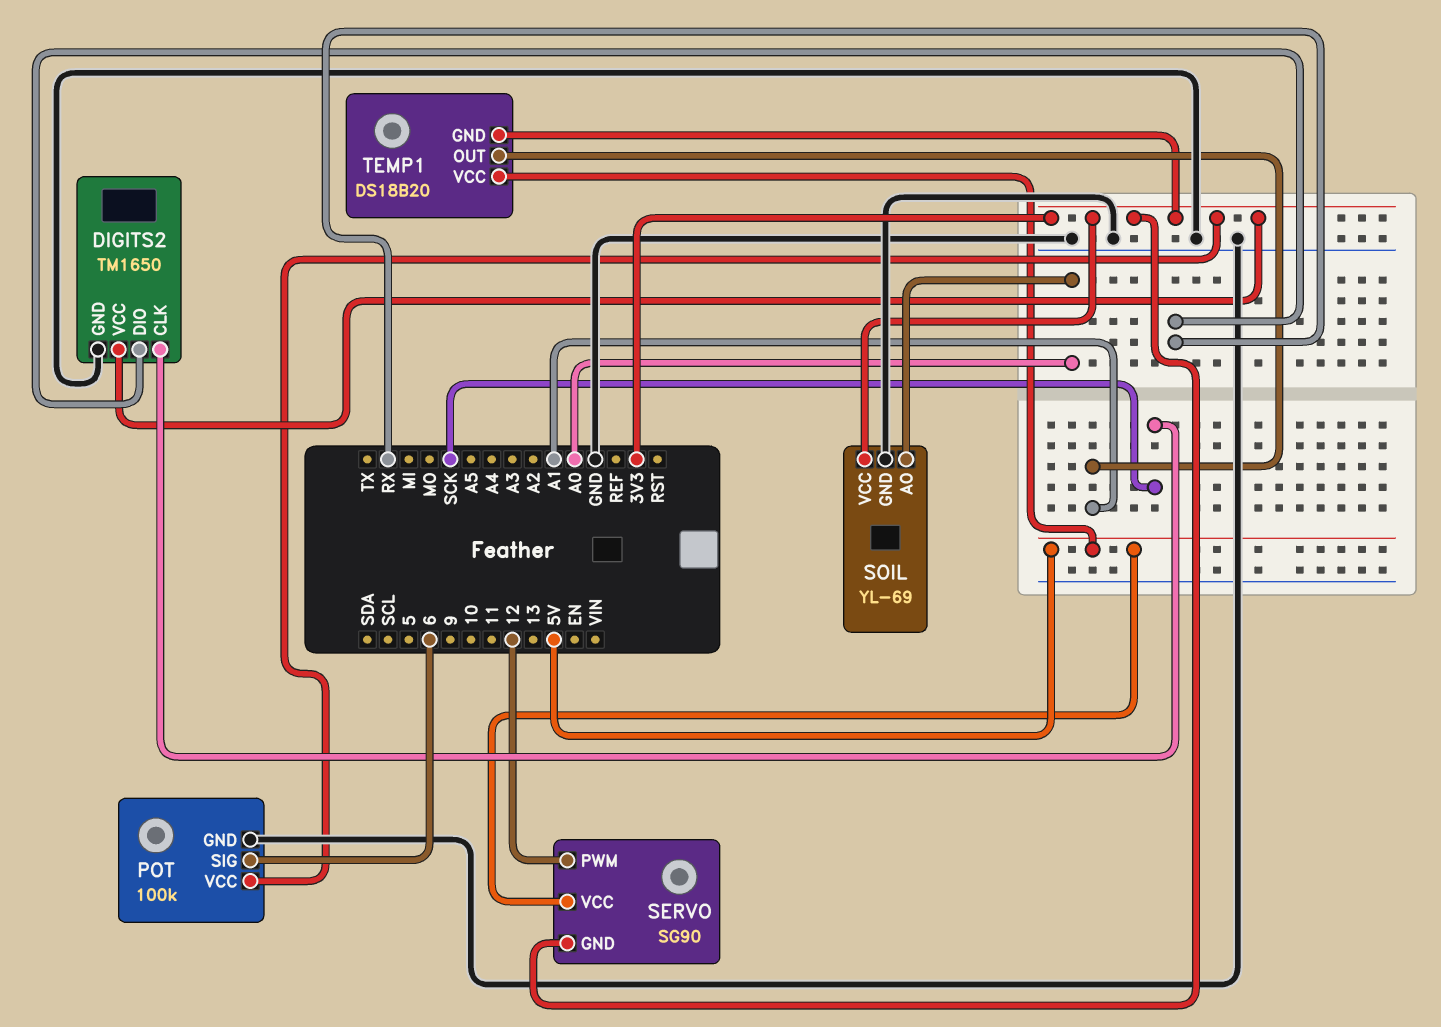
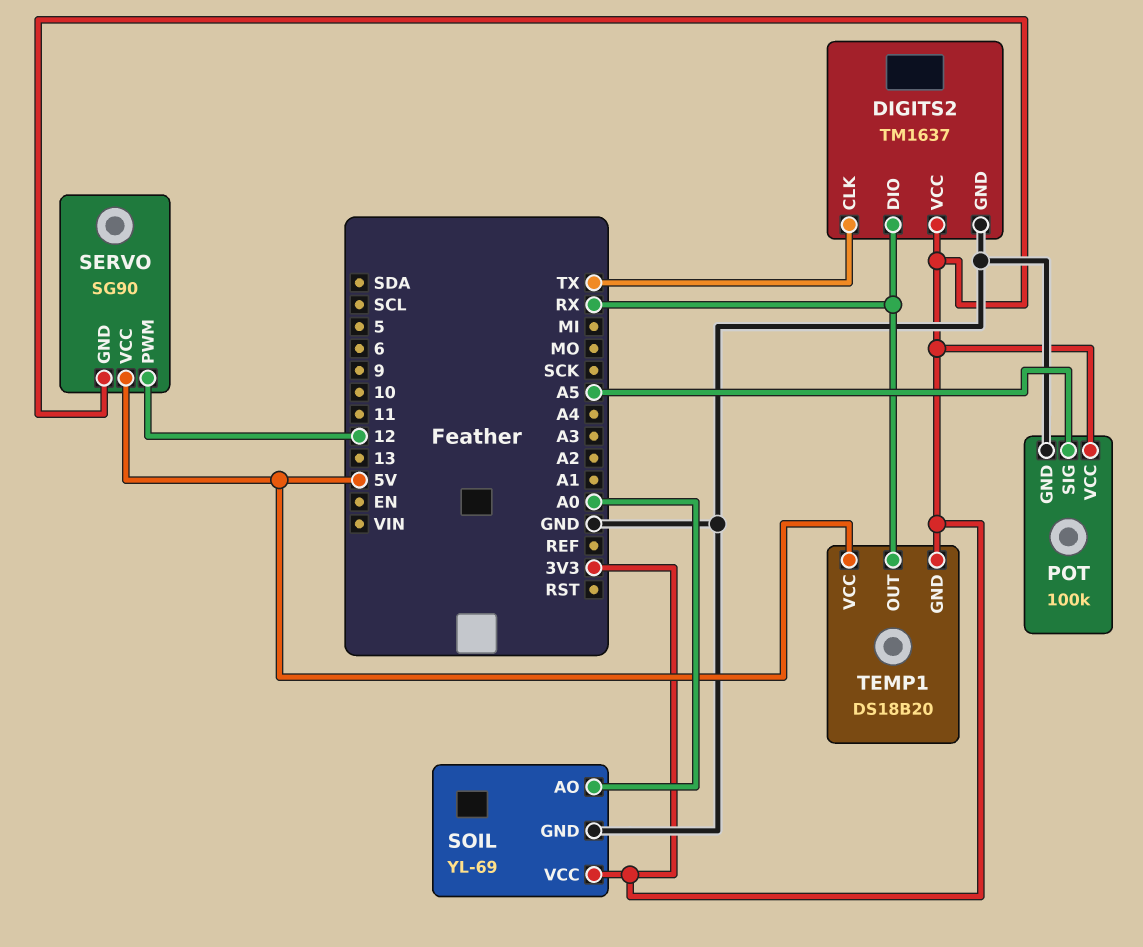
DIGITS2: TM1650 -> TM1637
DIGITS2 pin CLK: SCK -> TX
POT pin SIG: 6 -> A5
TEMP1 pin OUT: A1 -> RX

